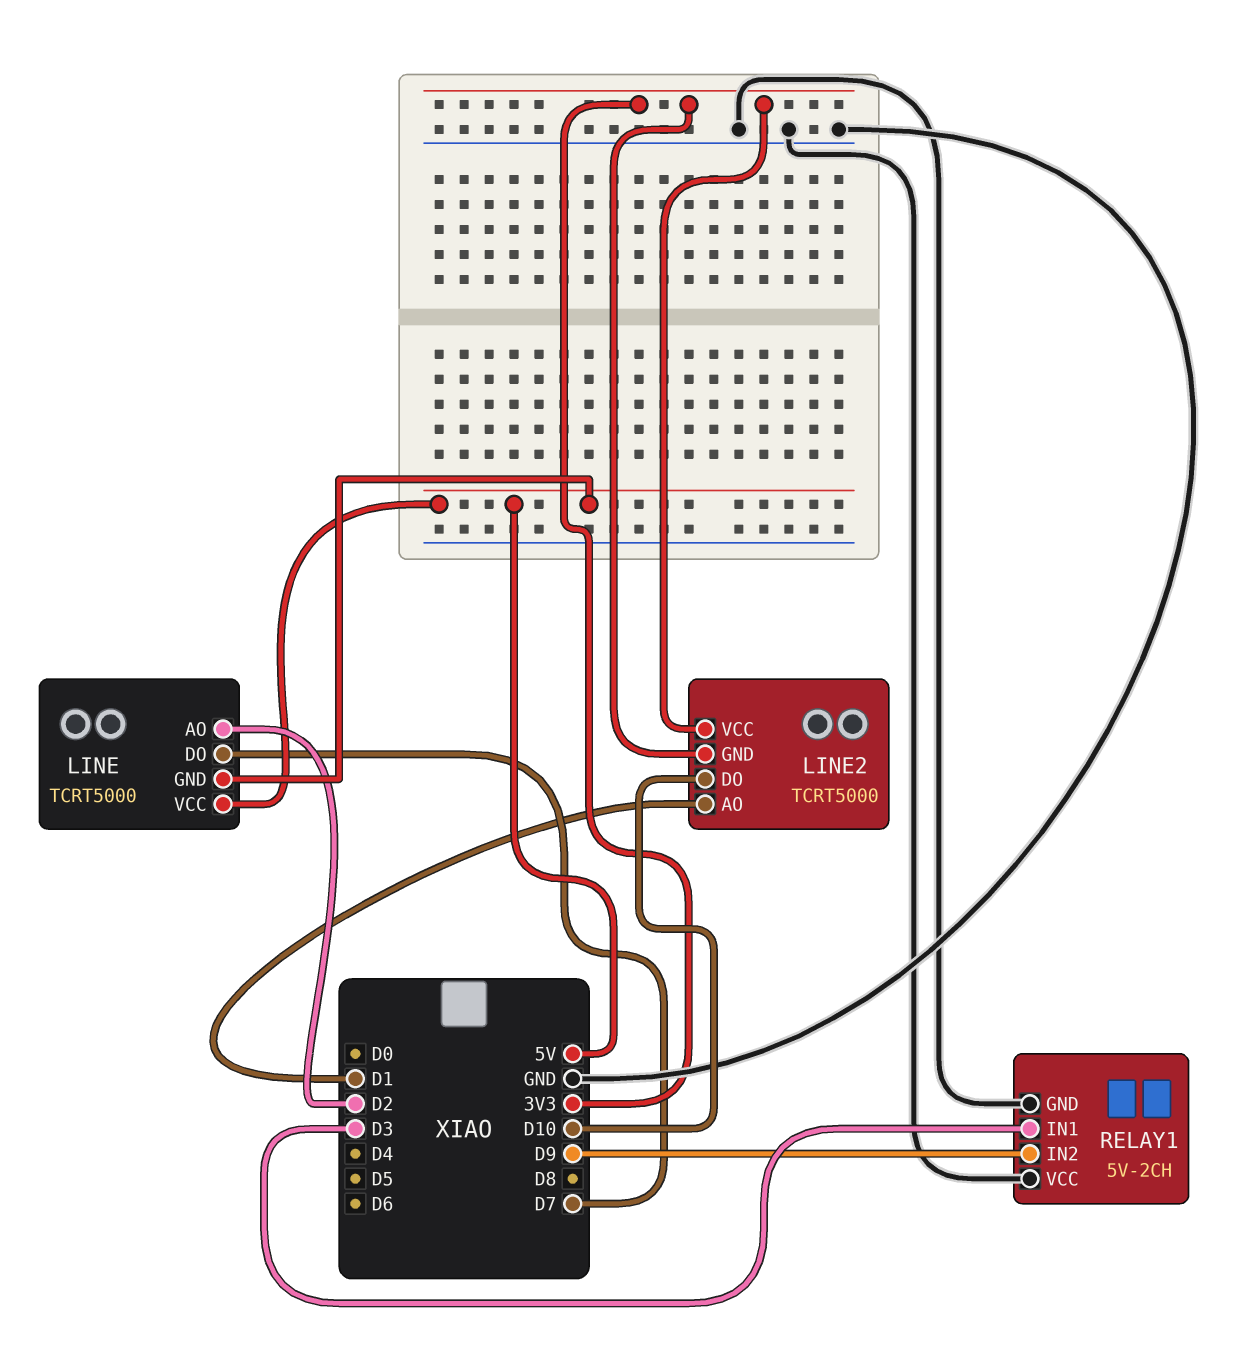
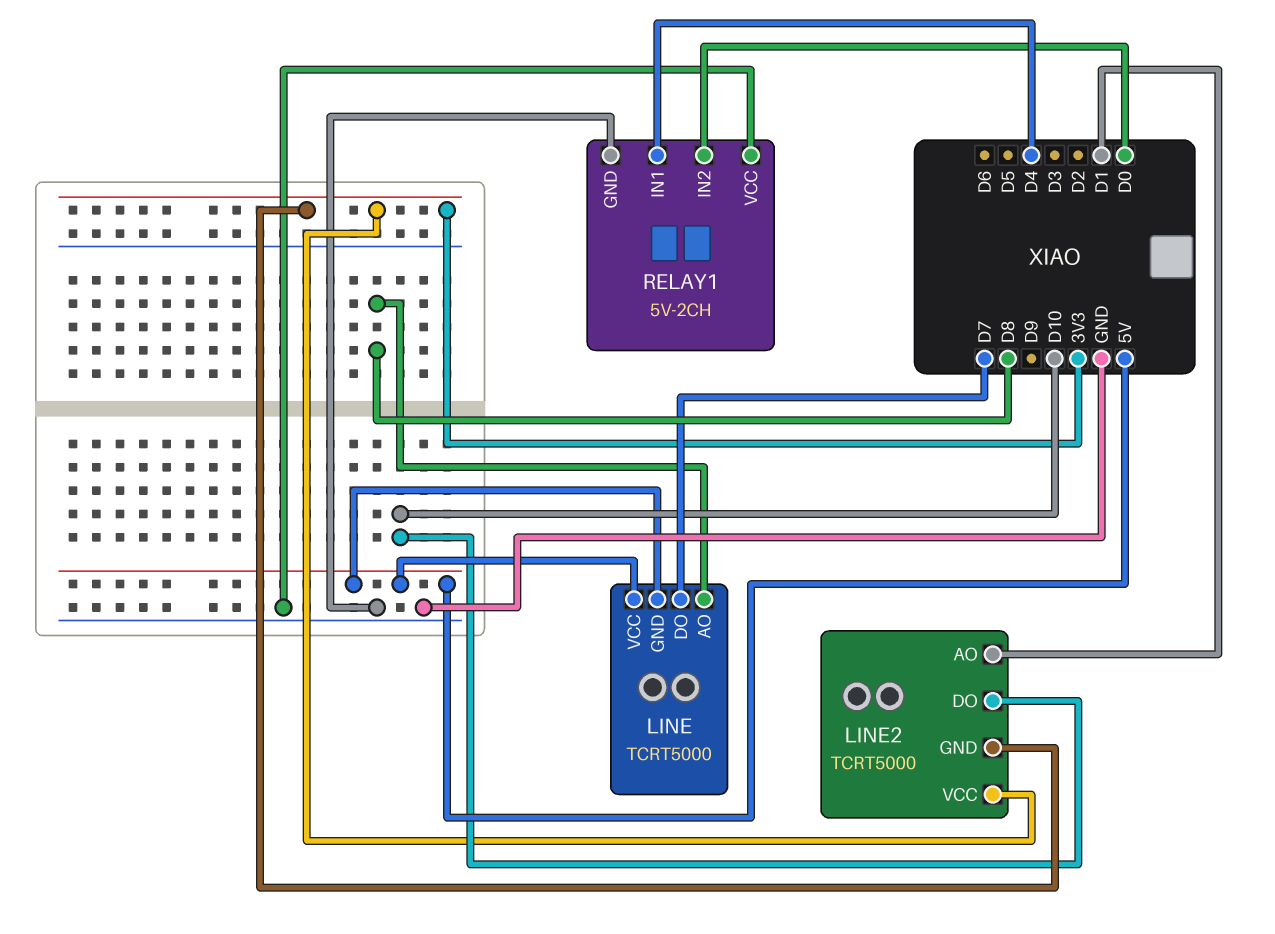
LINE pin AO: D2 -> D8
RELAY1 pin IN1: D3 -> D4
RELAY1 pin IN2: D9 -> D0

